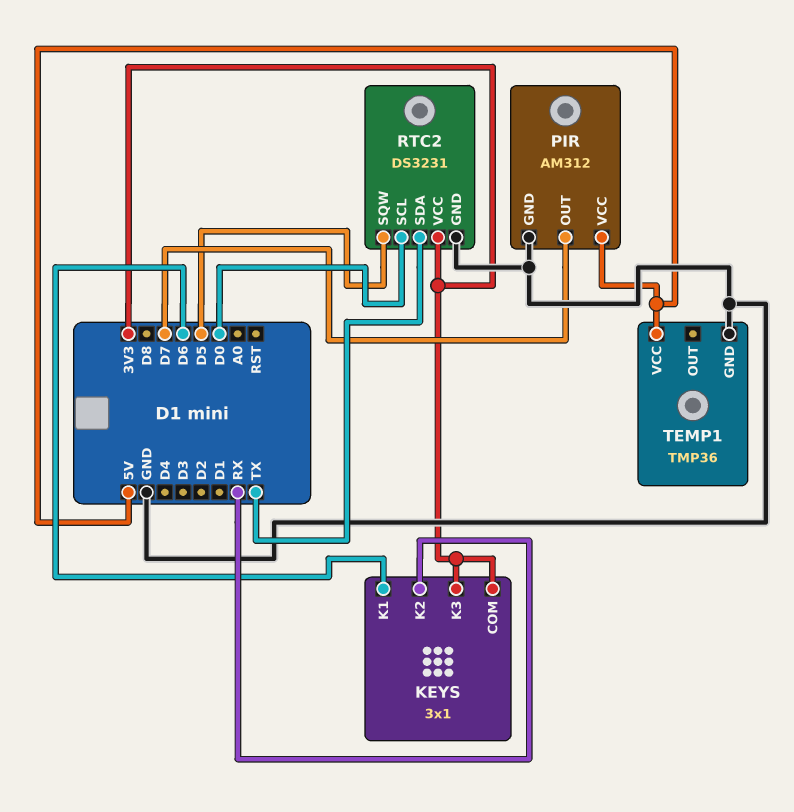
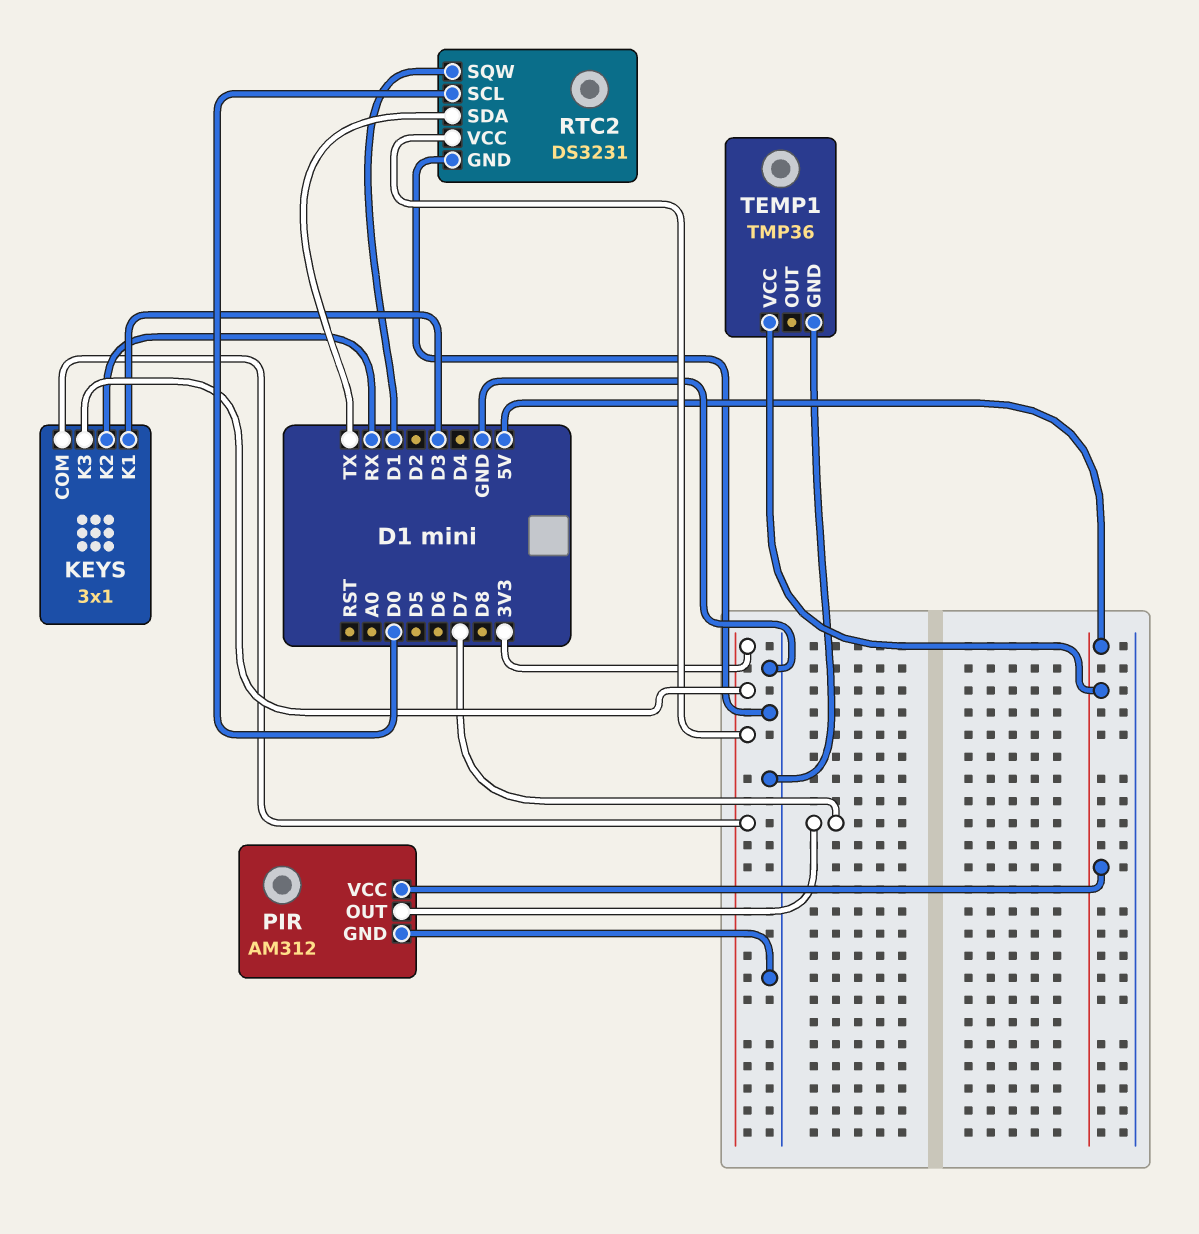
KEYS pin K1: D6 -> D3
RTC2 pin SQW: D5 -> D1

